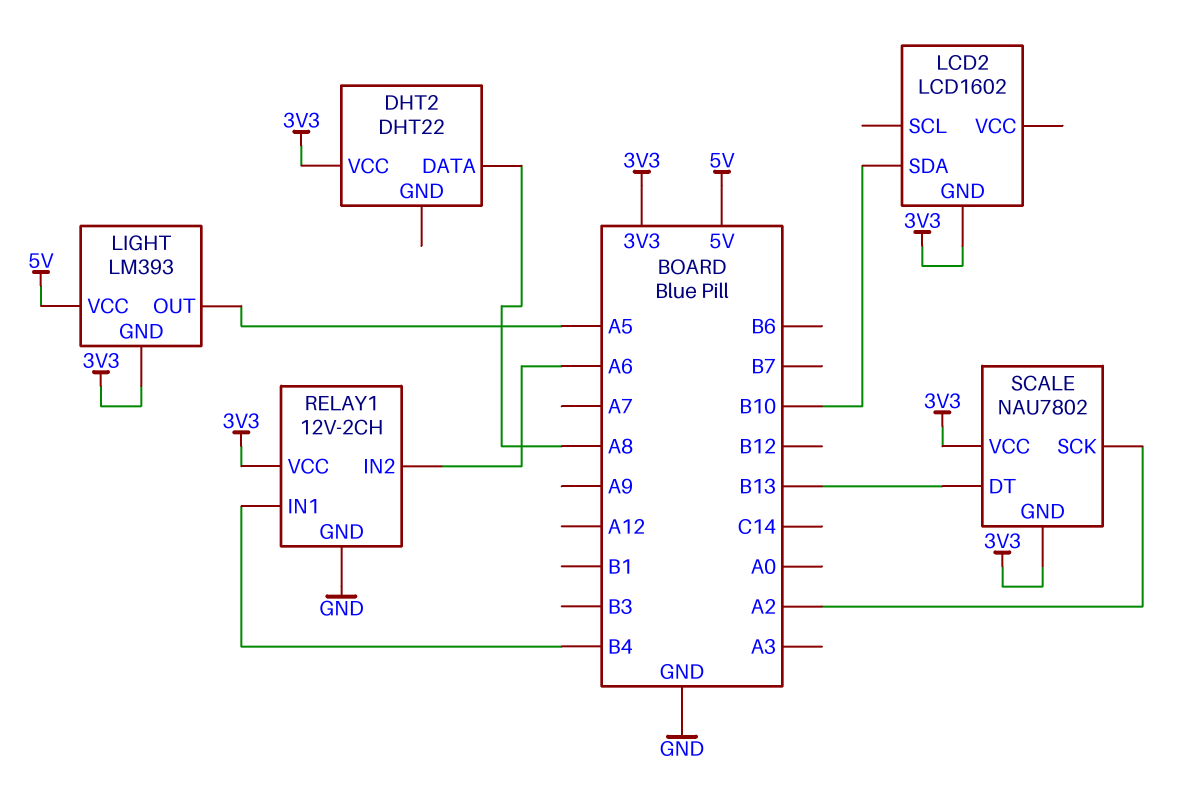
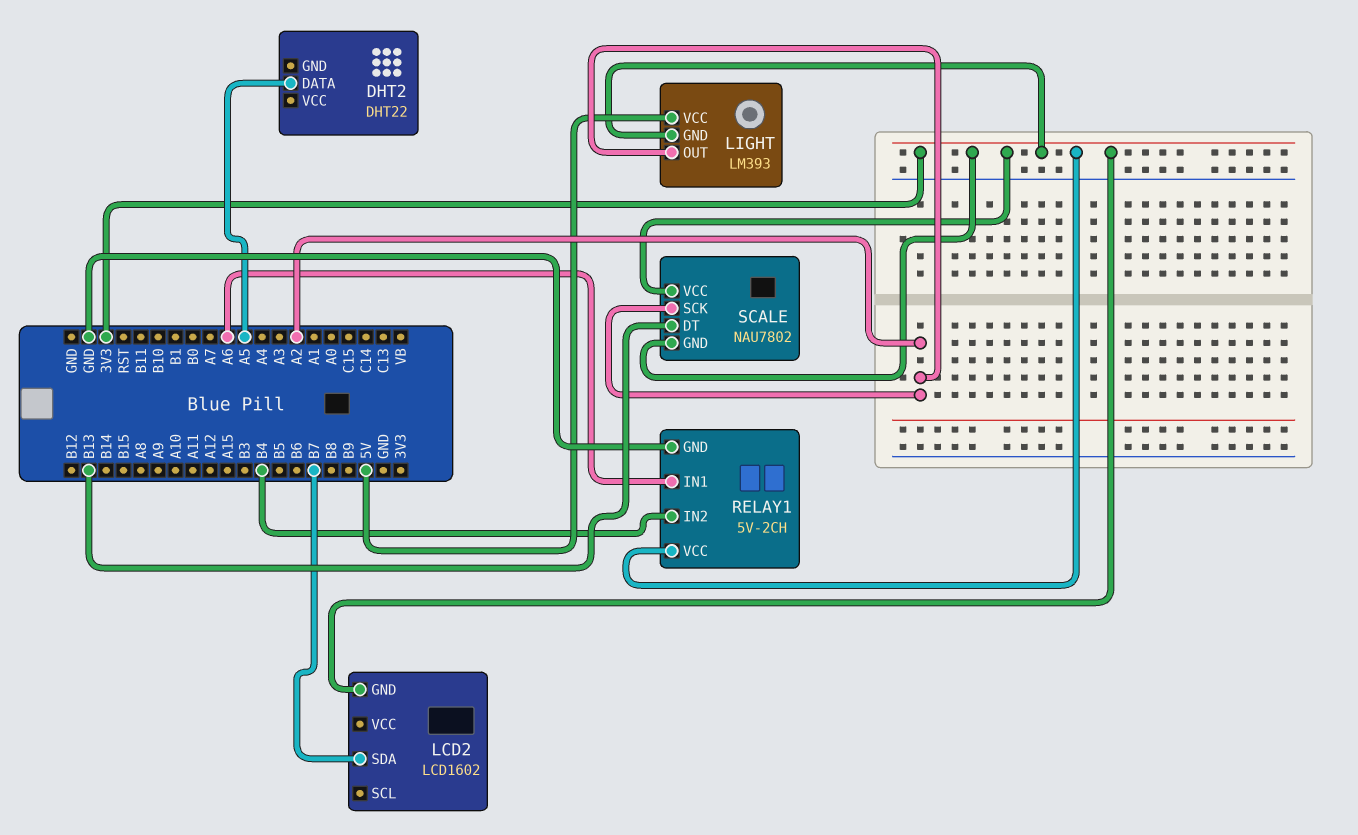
DHT2 pin DATA: A8 -> A5
DHT2 pin VCC: 3V3 -> none
LCD2 pin SDA: B10 -> B7
LIGHT pin OUT: A5 -> A2
RELAY1: 12V-2CH -> 5V-2CH
RELAY1 pin IN1: B4 -> A6
RELAY1 pin IN2: A6 -> B4

